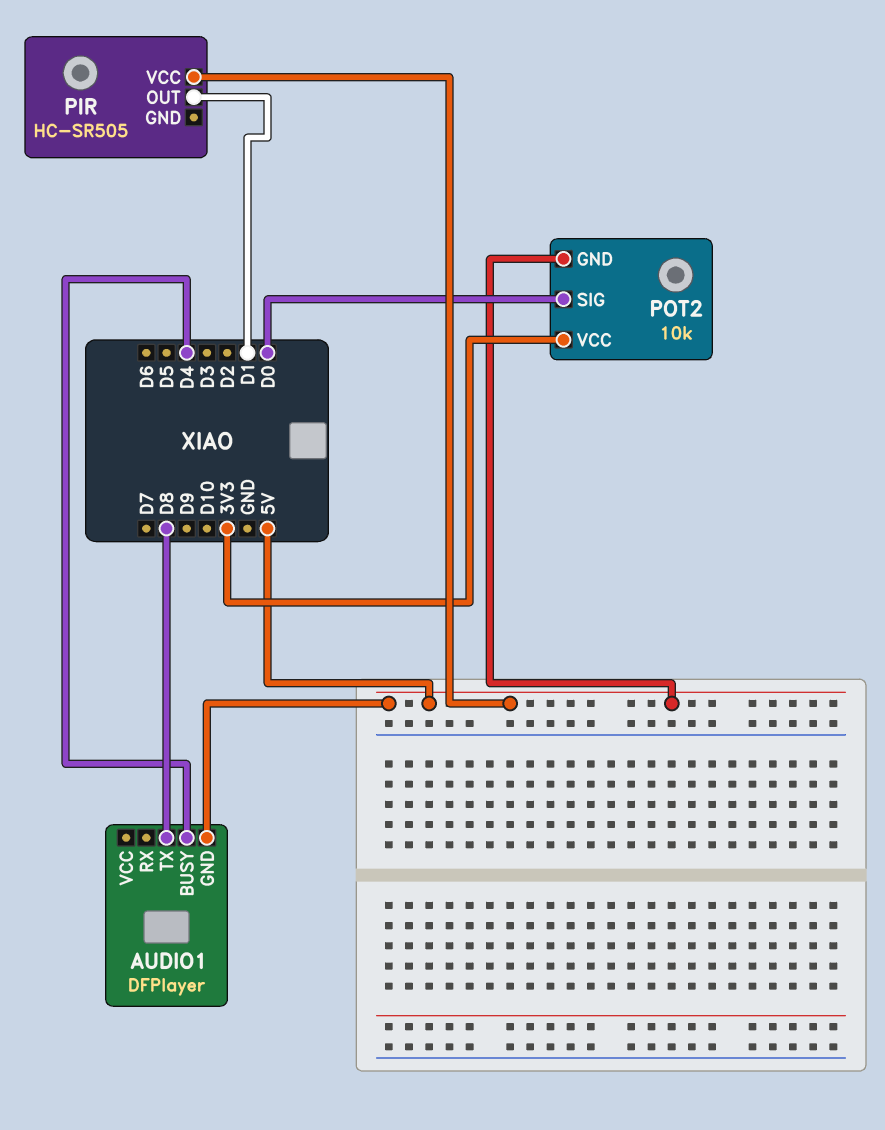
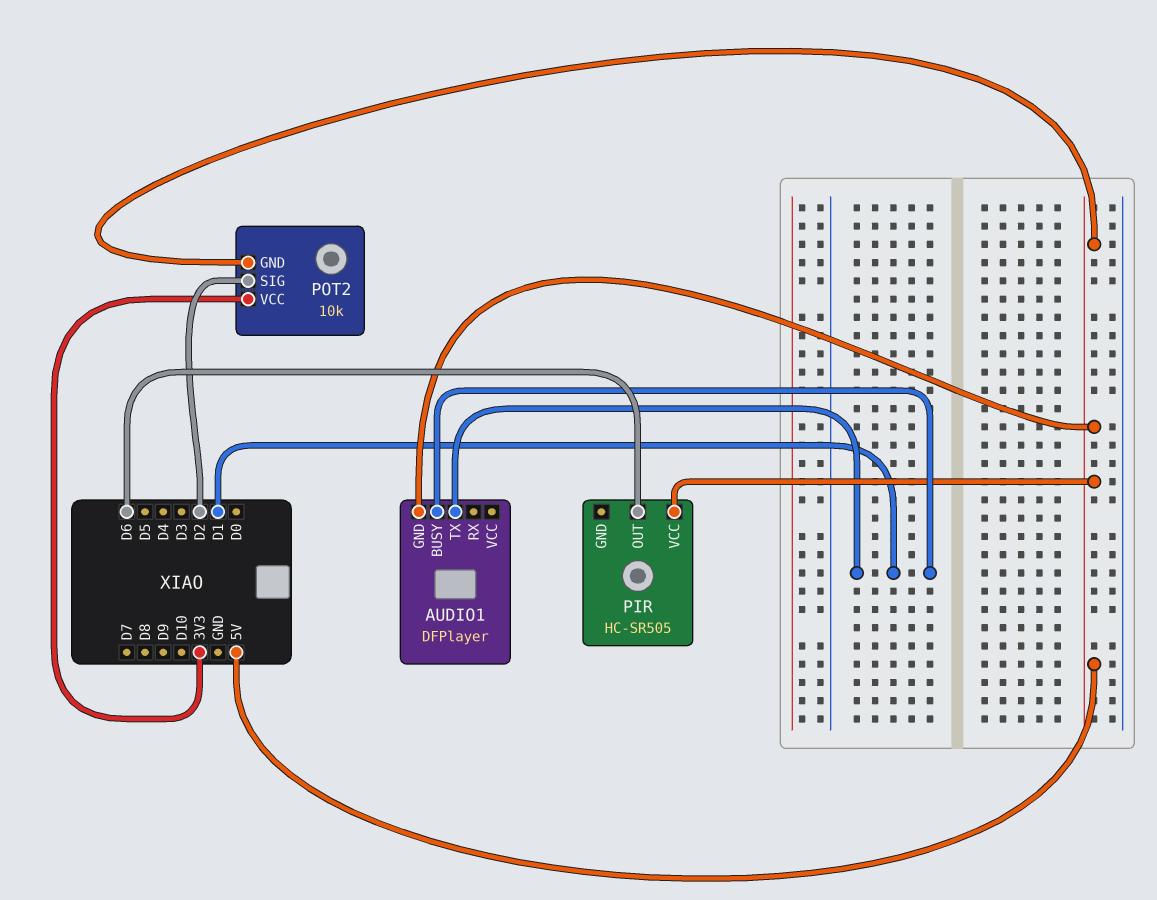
AUDIO1 pin BUSY: D4 -> D1
AUDIO1 pin TX: D8 -> D1
PIR pin OUT: D1 -> D6
POT2 pin SIG: D0 -> D2

